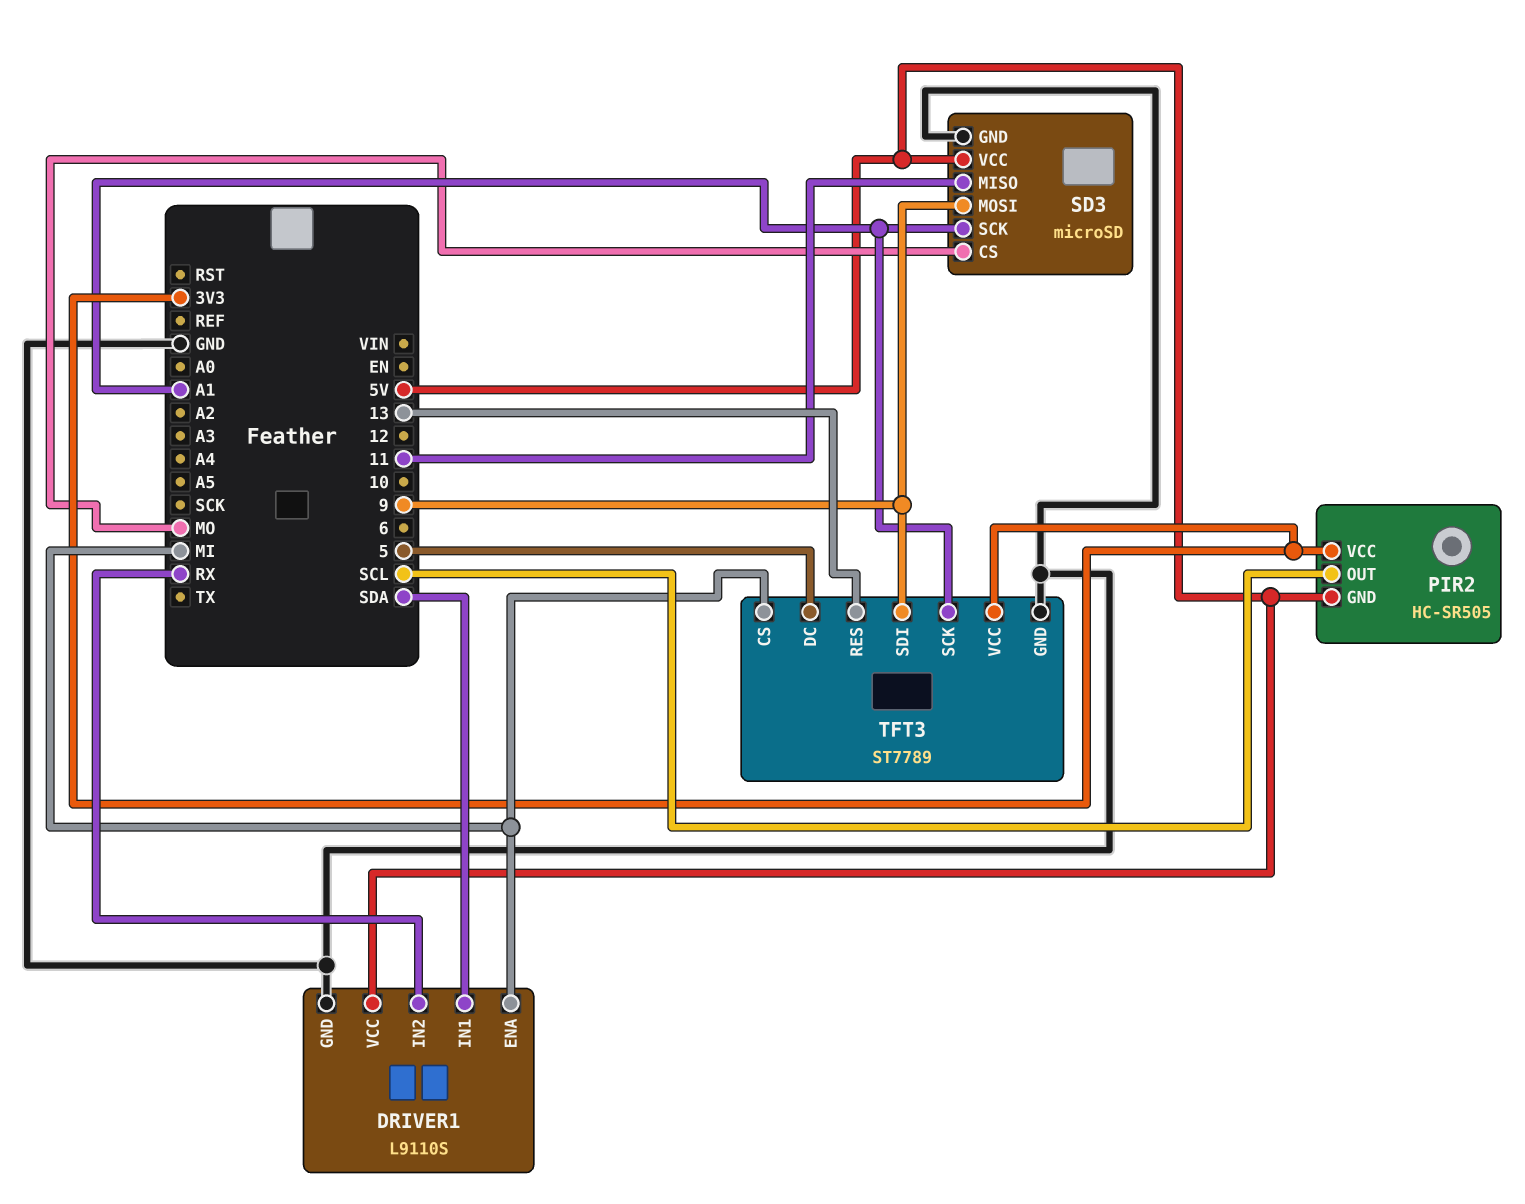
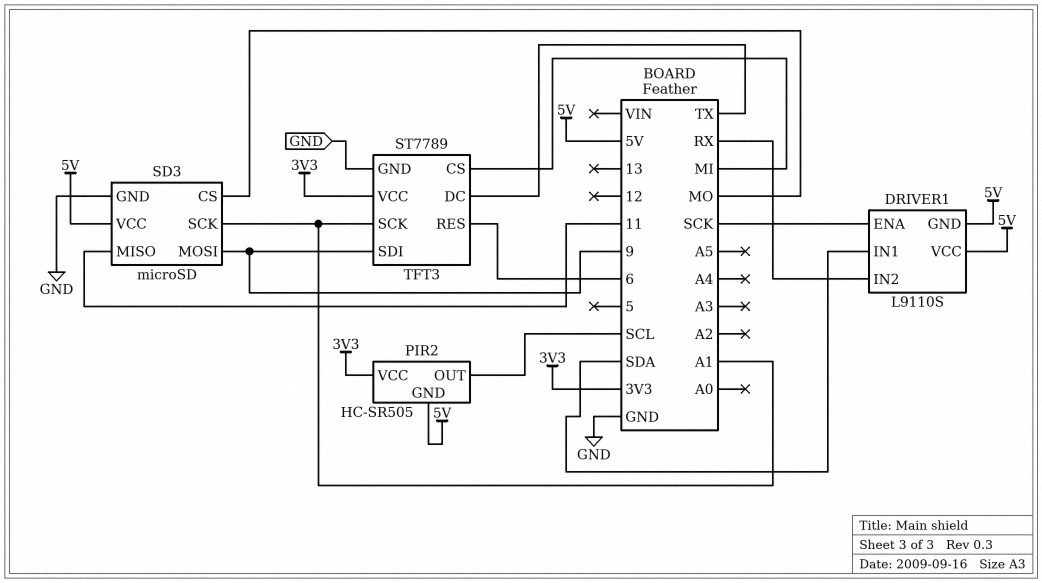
DRIVER1 pin ENA: MI -> SCK
DRIVER1 pin GND: GND -> 5V
TFT3 pin DC: 5 -> TX
TFT3 pin RES: 13 -> 6

